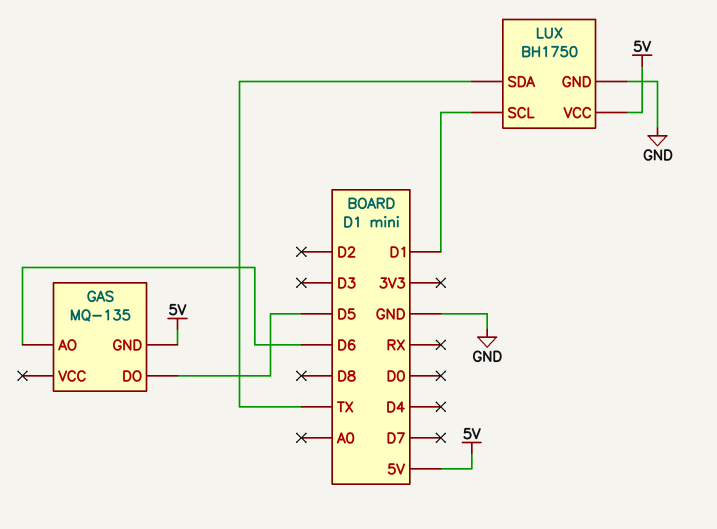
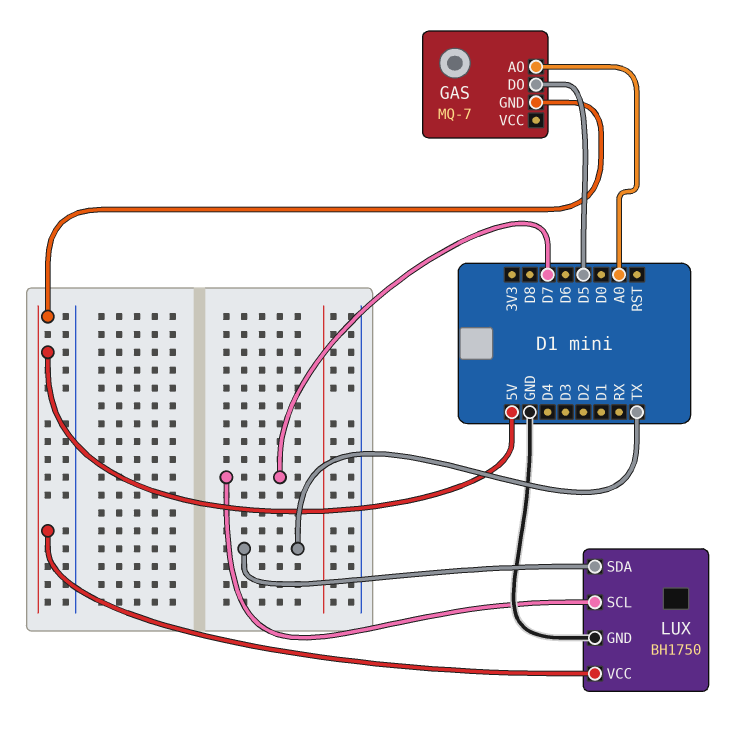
GAS: MQ-135 -> MQ-7
GAS pin AO: D6 -> A0
LUX pin SCL: D1 -> D7

